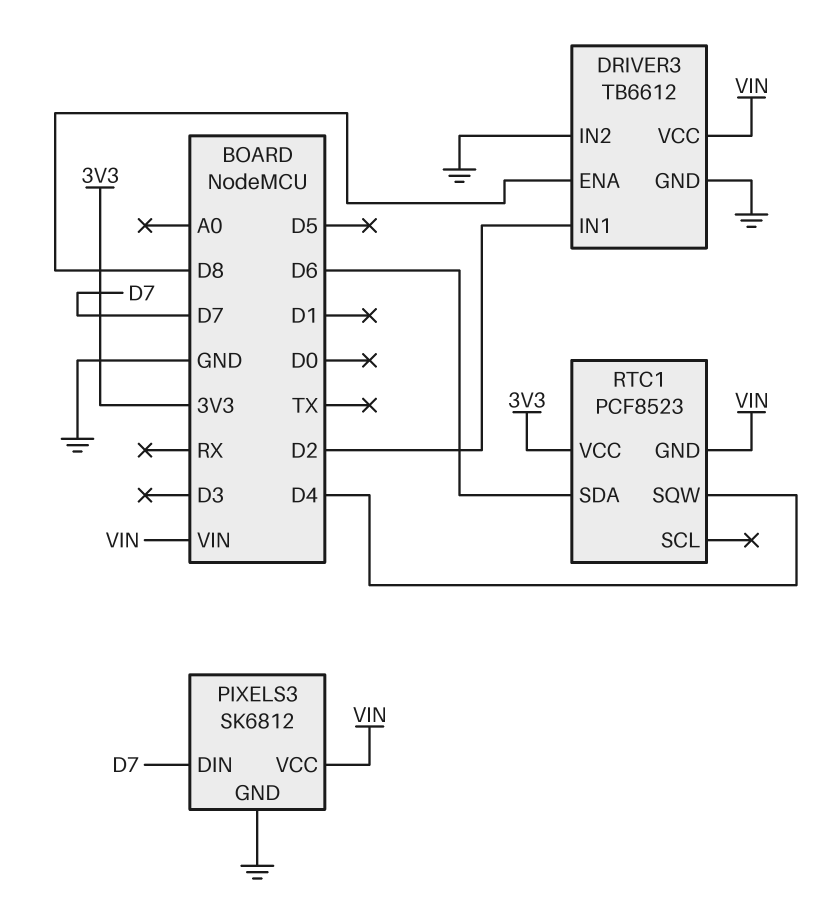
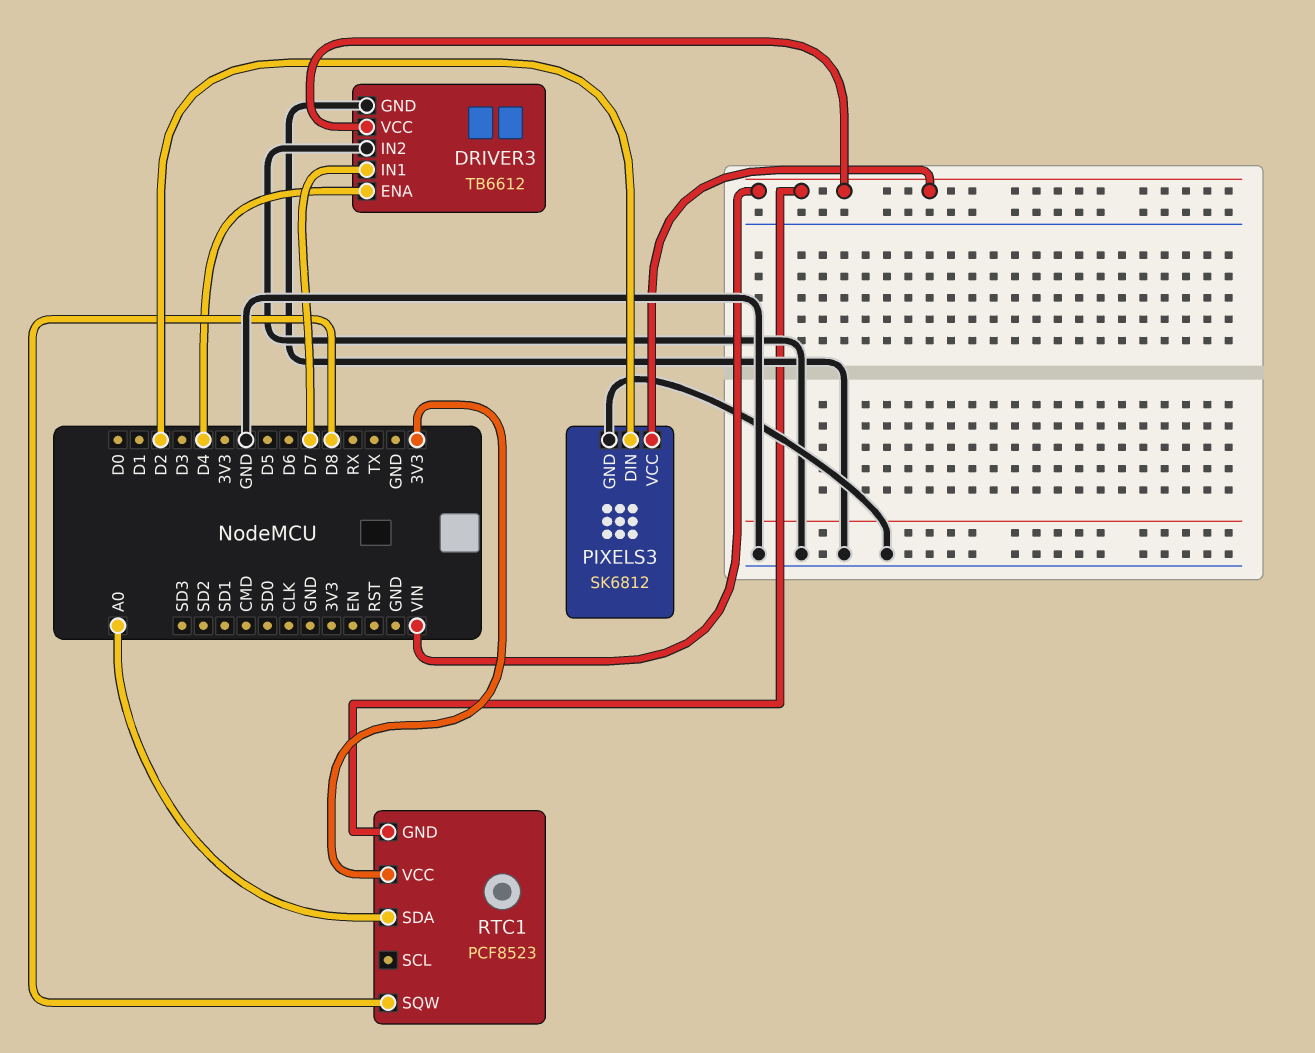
DRIVER3 pin ENA: D8 -> D4
DRIVER3 pin IN1: D2 -> D7
PIXELS3 pin DIN: D7 -> D2
RTC1 pin SDA: D6 -> A0
RTC1 pin SQW: D4 -> D8

